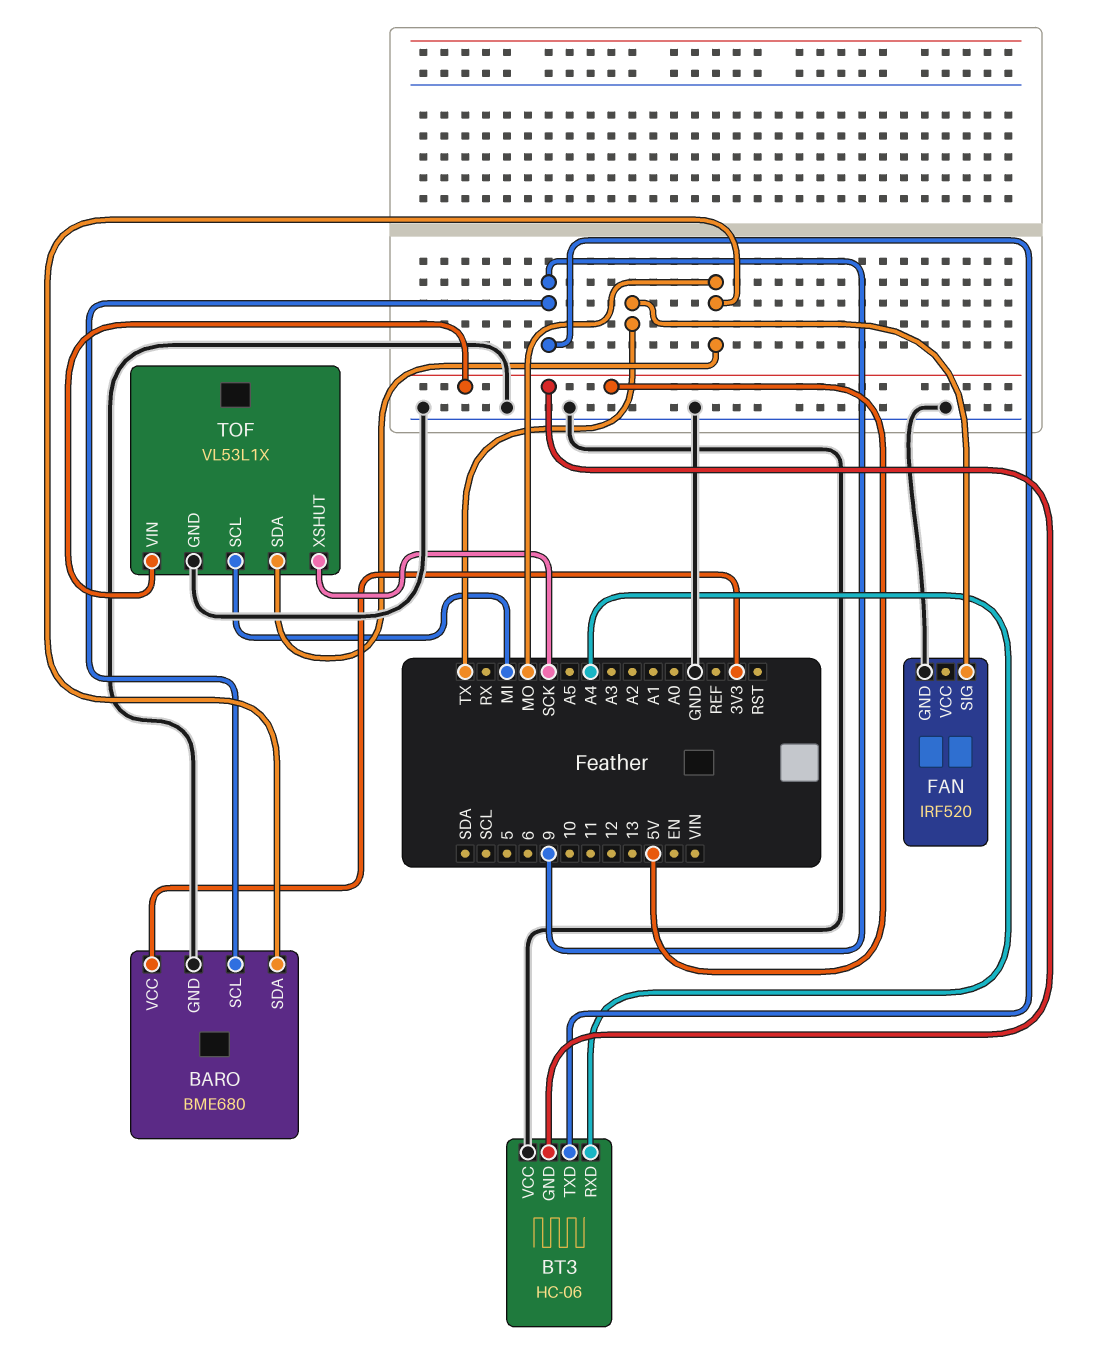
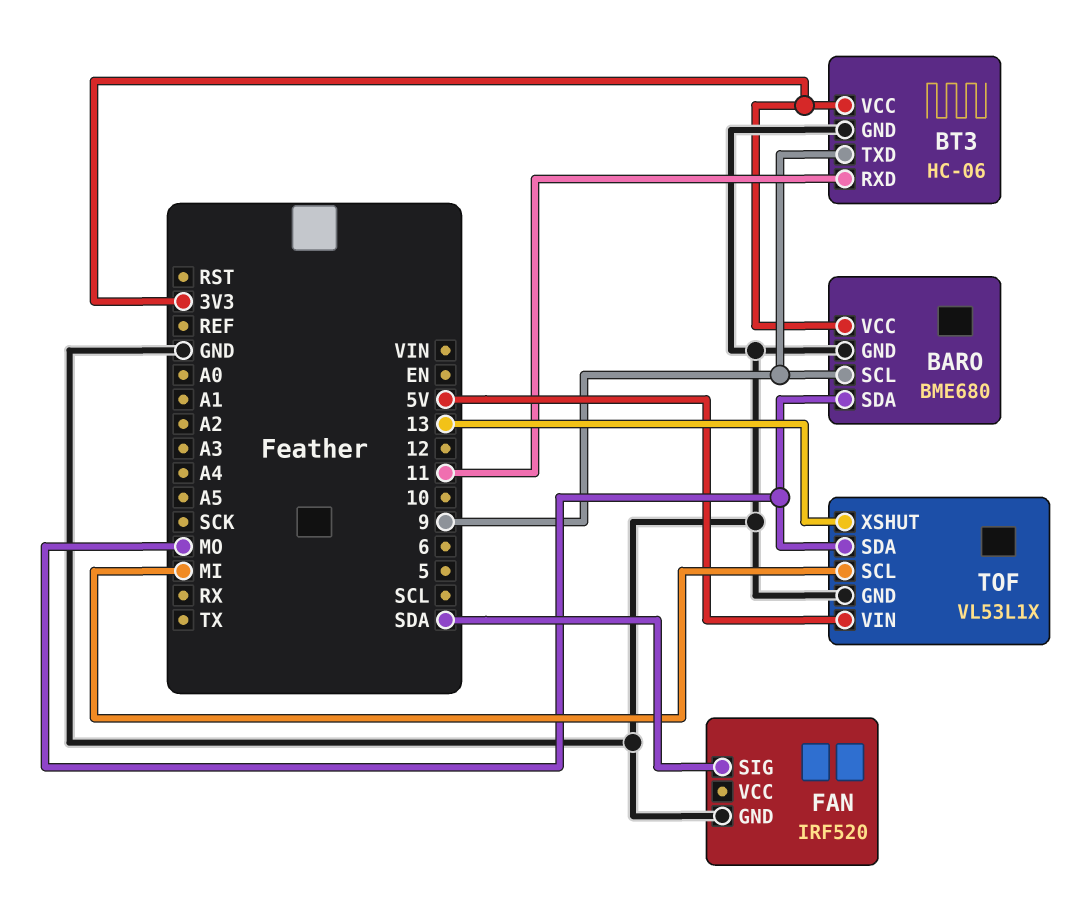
BT3 pin GND: 5V -> GND
BT3 pin RXD: A4 -> 11
BT3 pin VCC: GND -> 3V3
FAN pin SIG: TX -> SDA
TOF pin XSHUT: SCK -> 13

